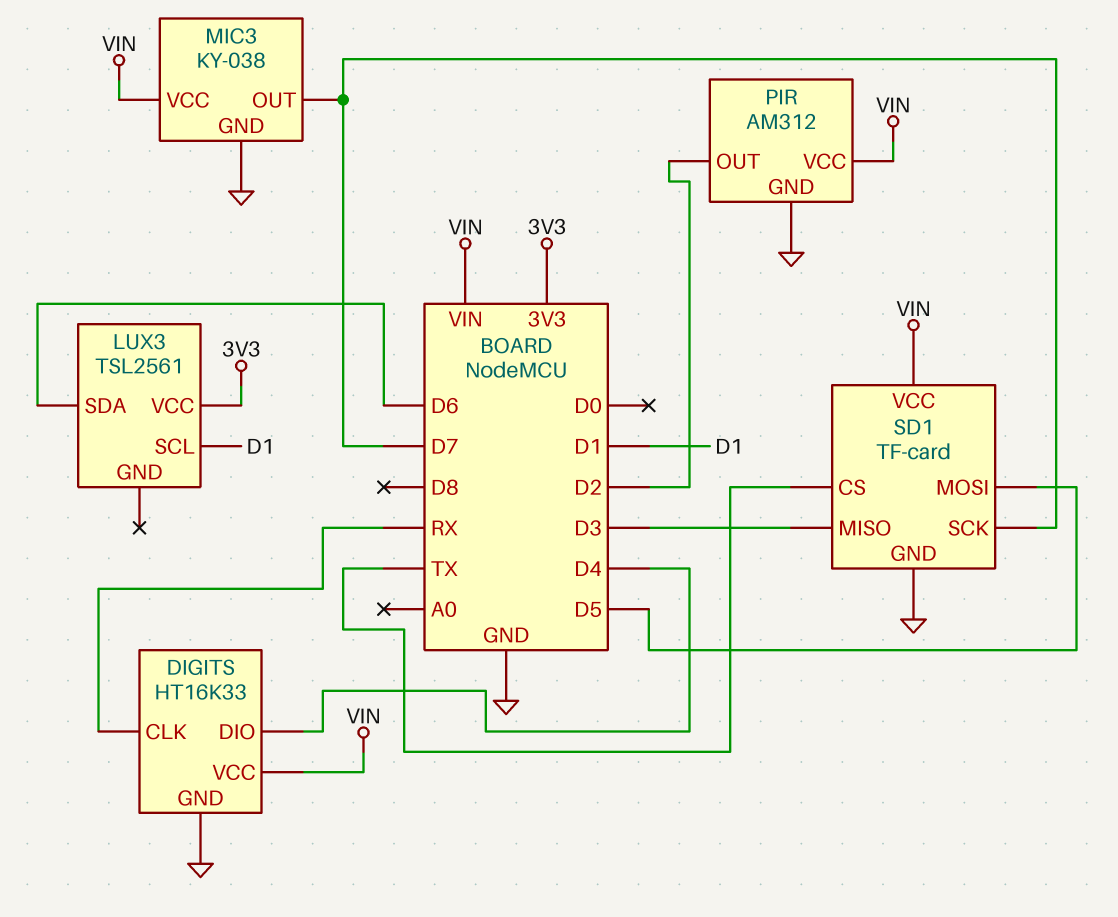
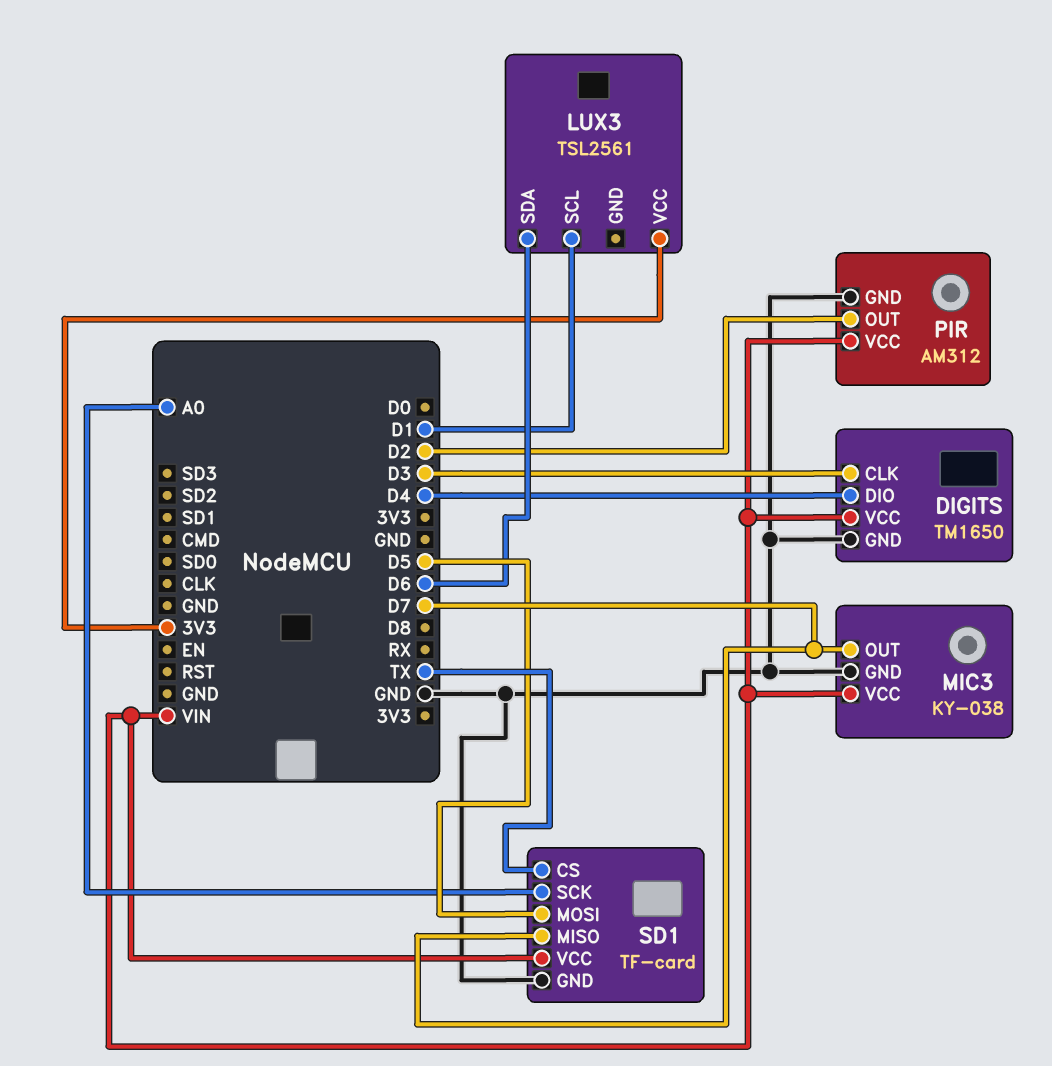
DIGITS: HT16K33 -> TM1650
DIGITS pin CLK: RX -> D3
SD1 pin MISO: D3 -> D7
SD1 pin SCK: D7 -> A0

